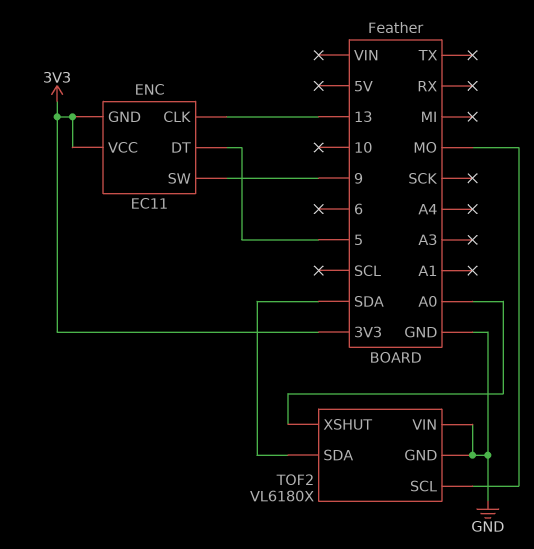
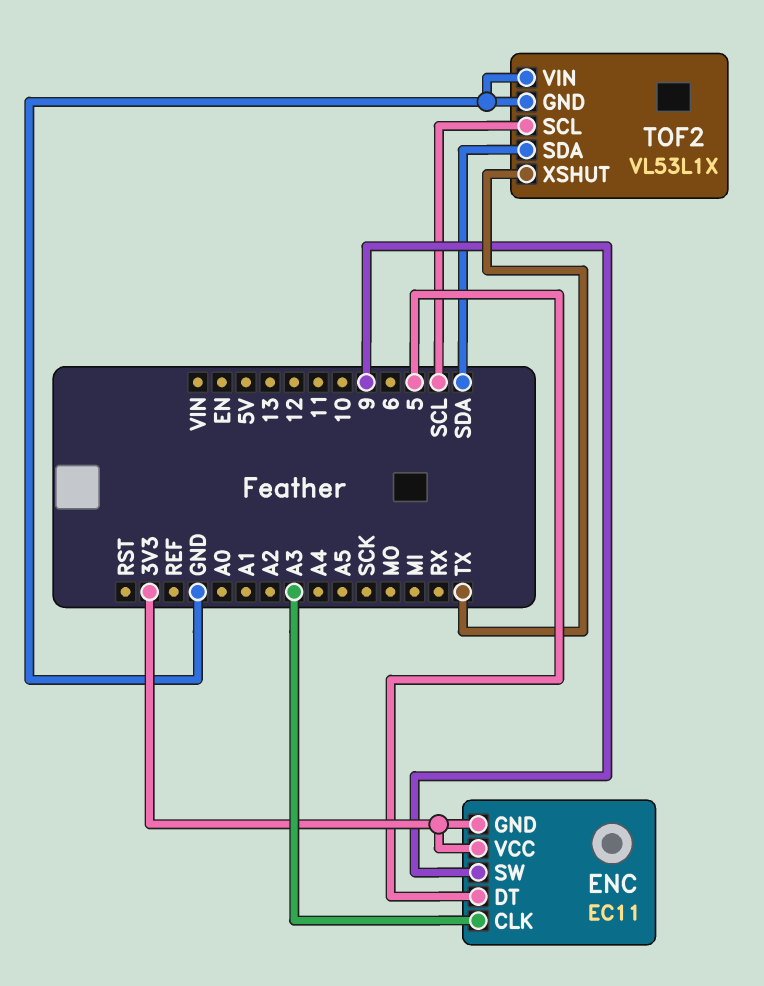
ENC pin CLK: 13 -> A3
TOF2: VL6180X -> VL53L1X
TOF2 pin SCL: MO -> SCL
TOF2 pin XSHUT: A0 -> TX

